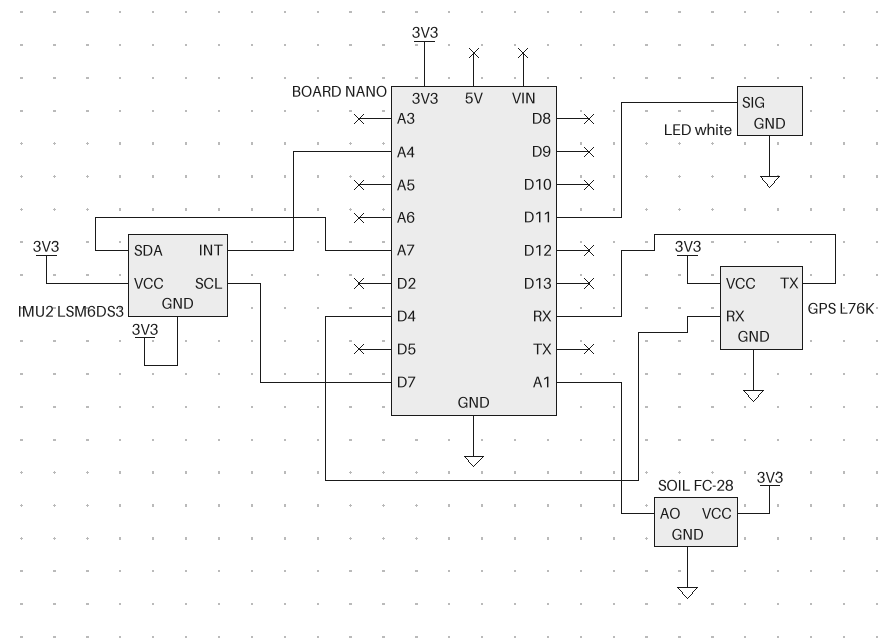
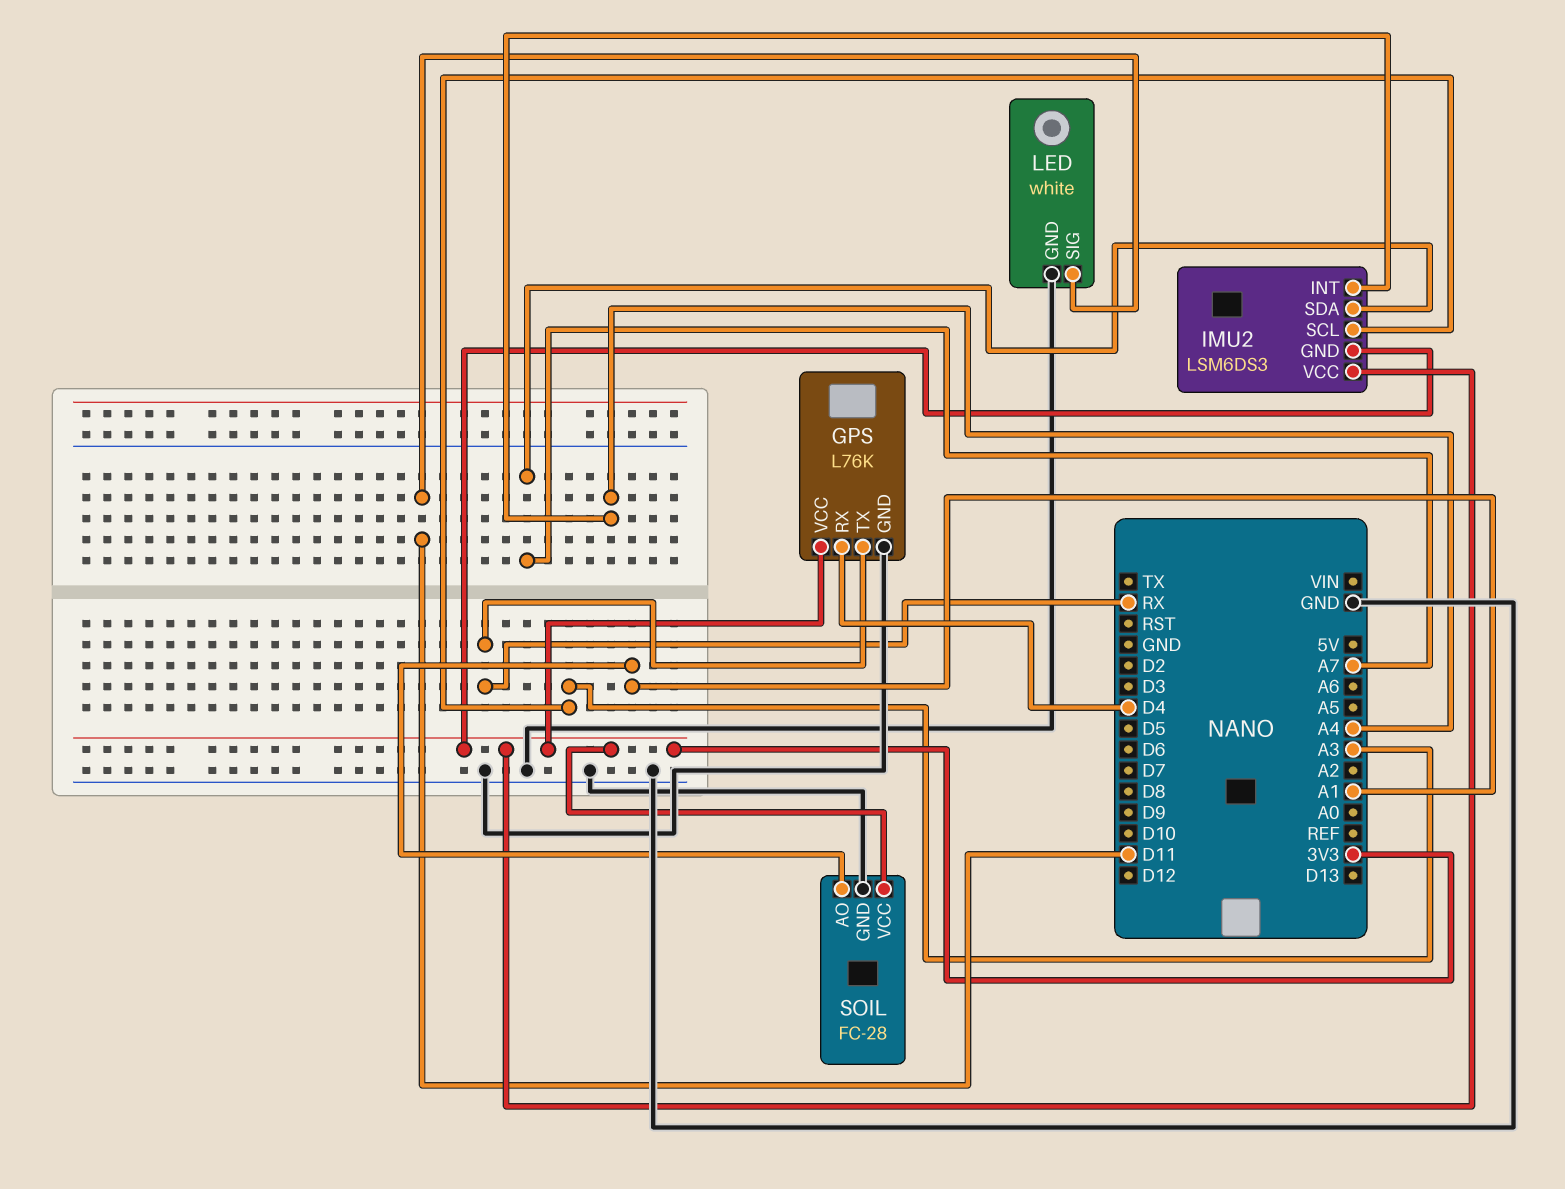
IMU2 pin SCL: D7 -> A3

